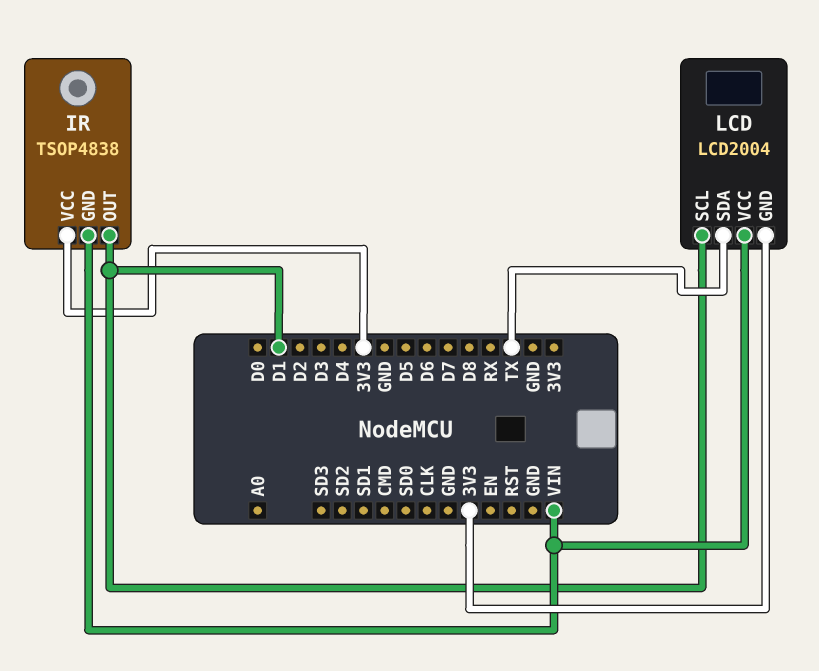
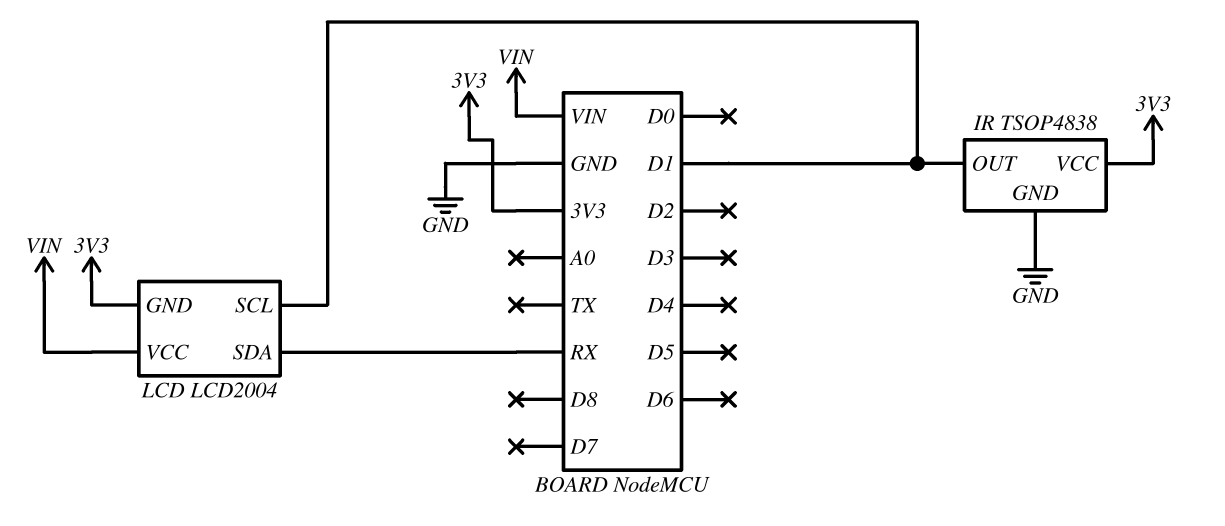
IR pin GND: VIN -> GND
LCD pin SDA: TX -> RX

